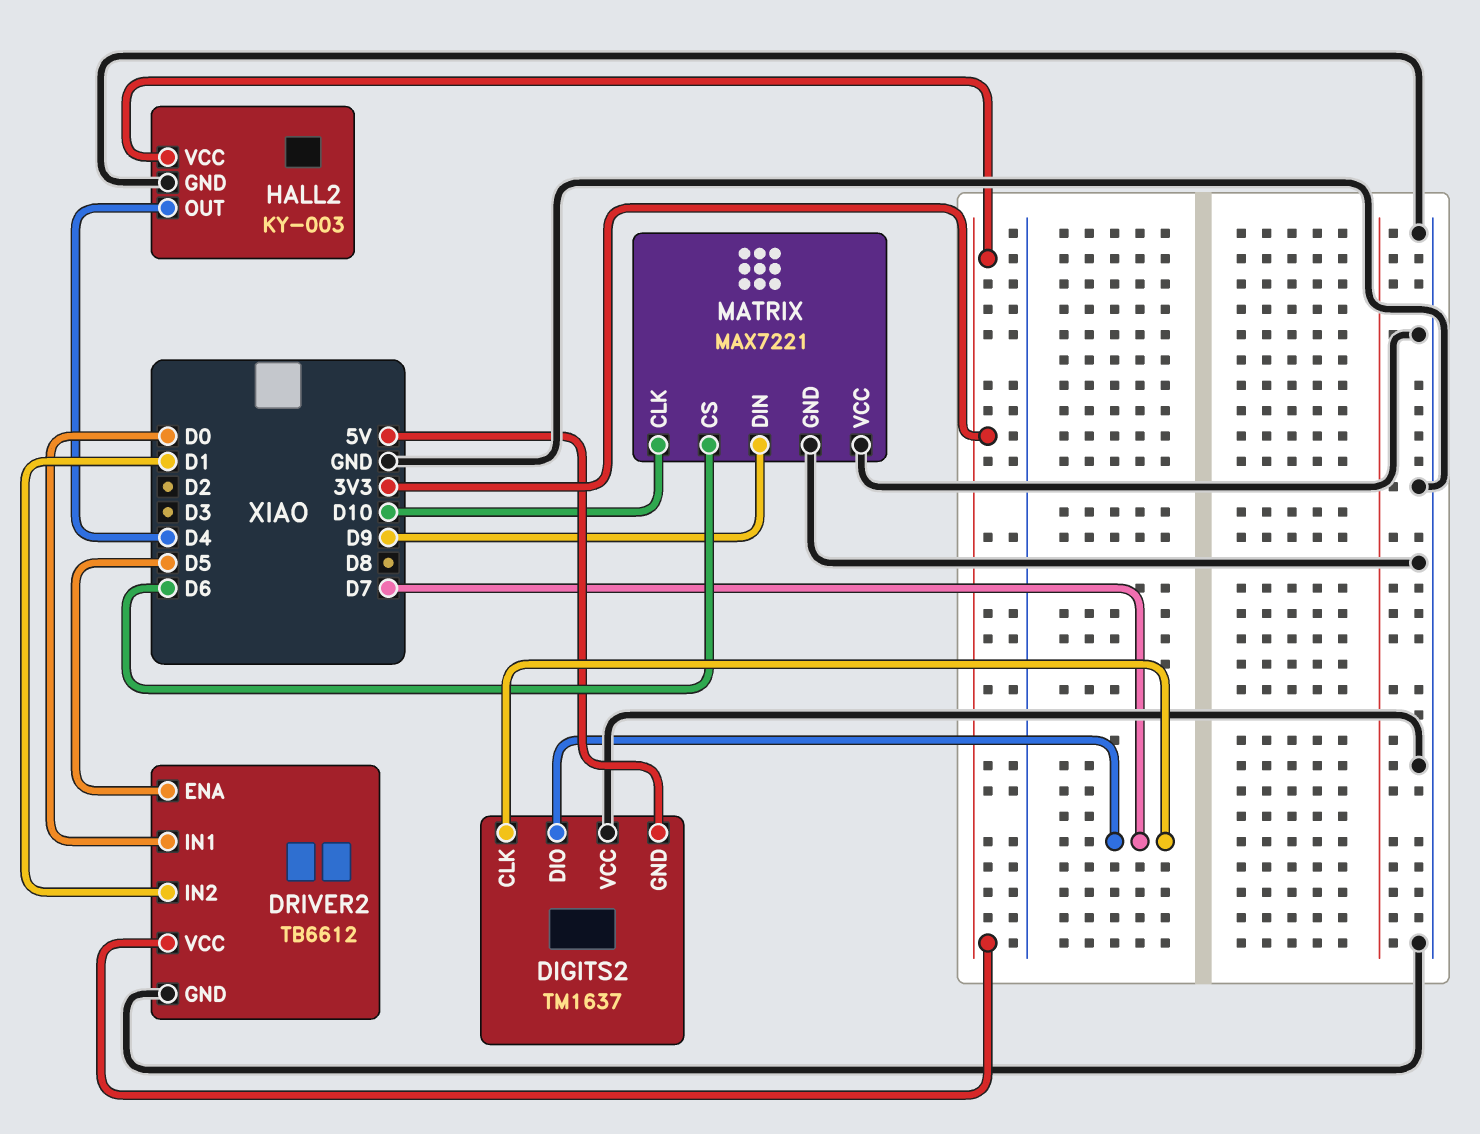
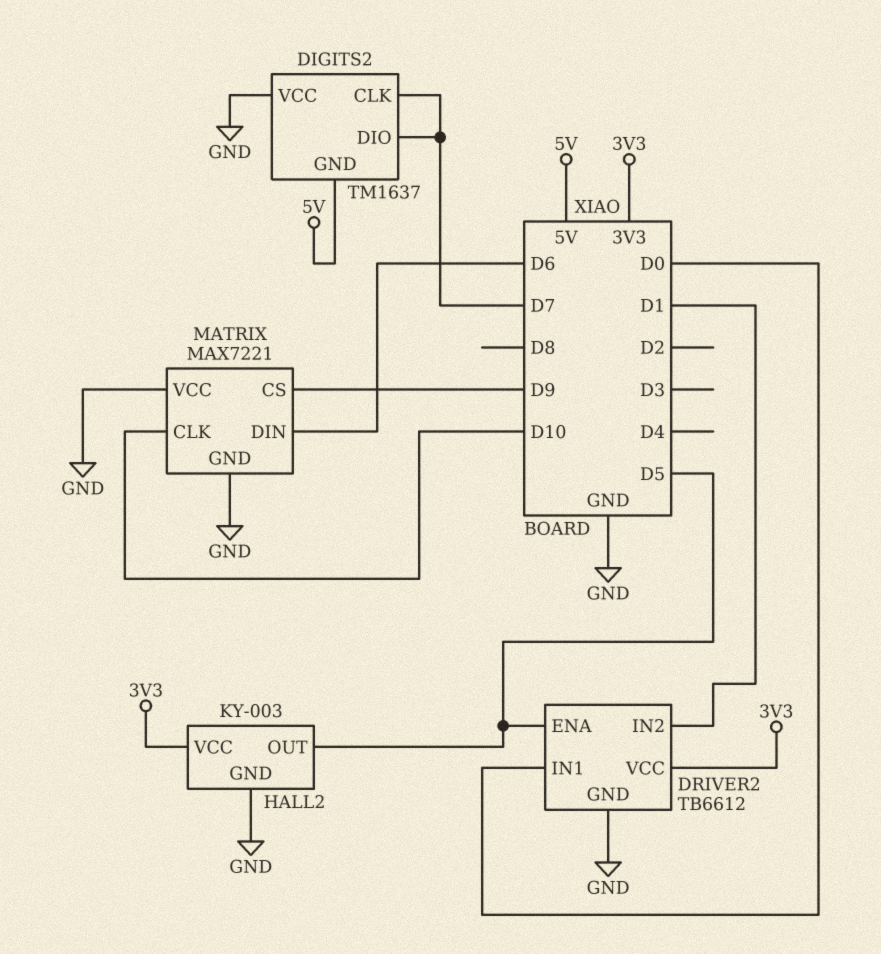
HALL2 pin OUT: D4 -> D5
MATRIX pin CS: D6 -> D9
MATRIX pin DIN: D9 -> D6

